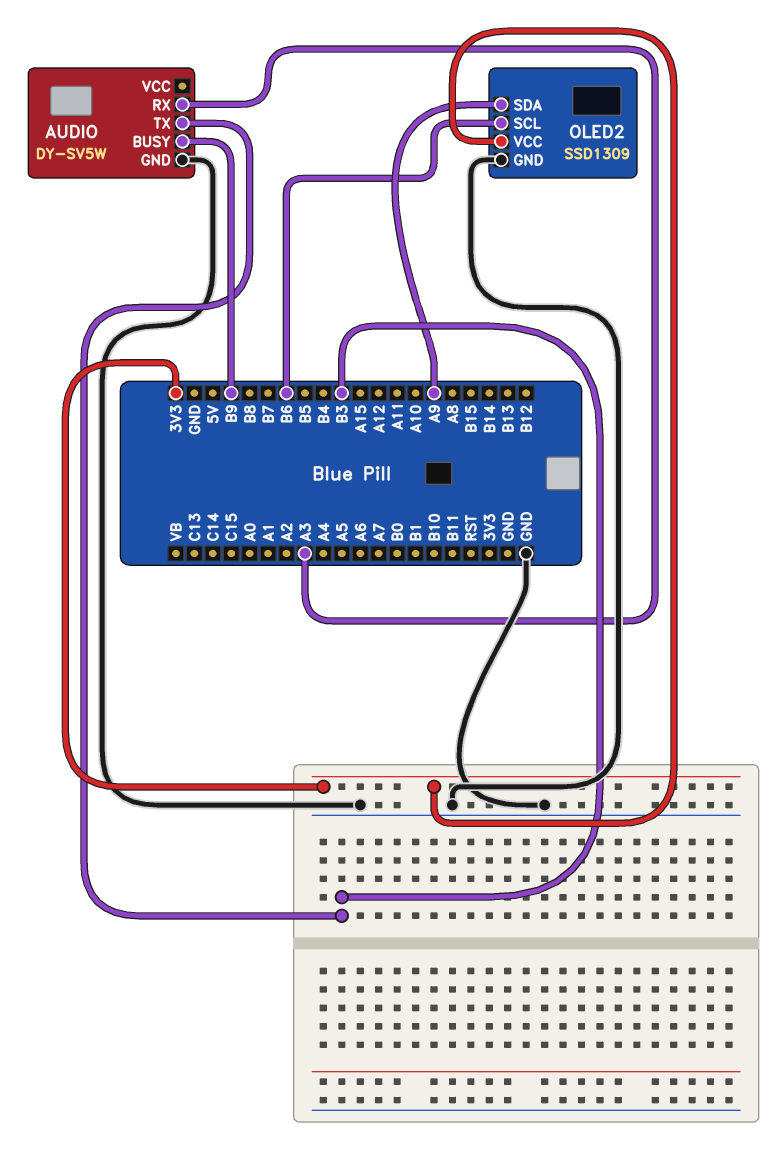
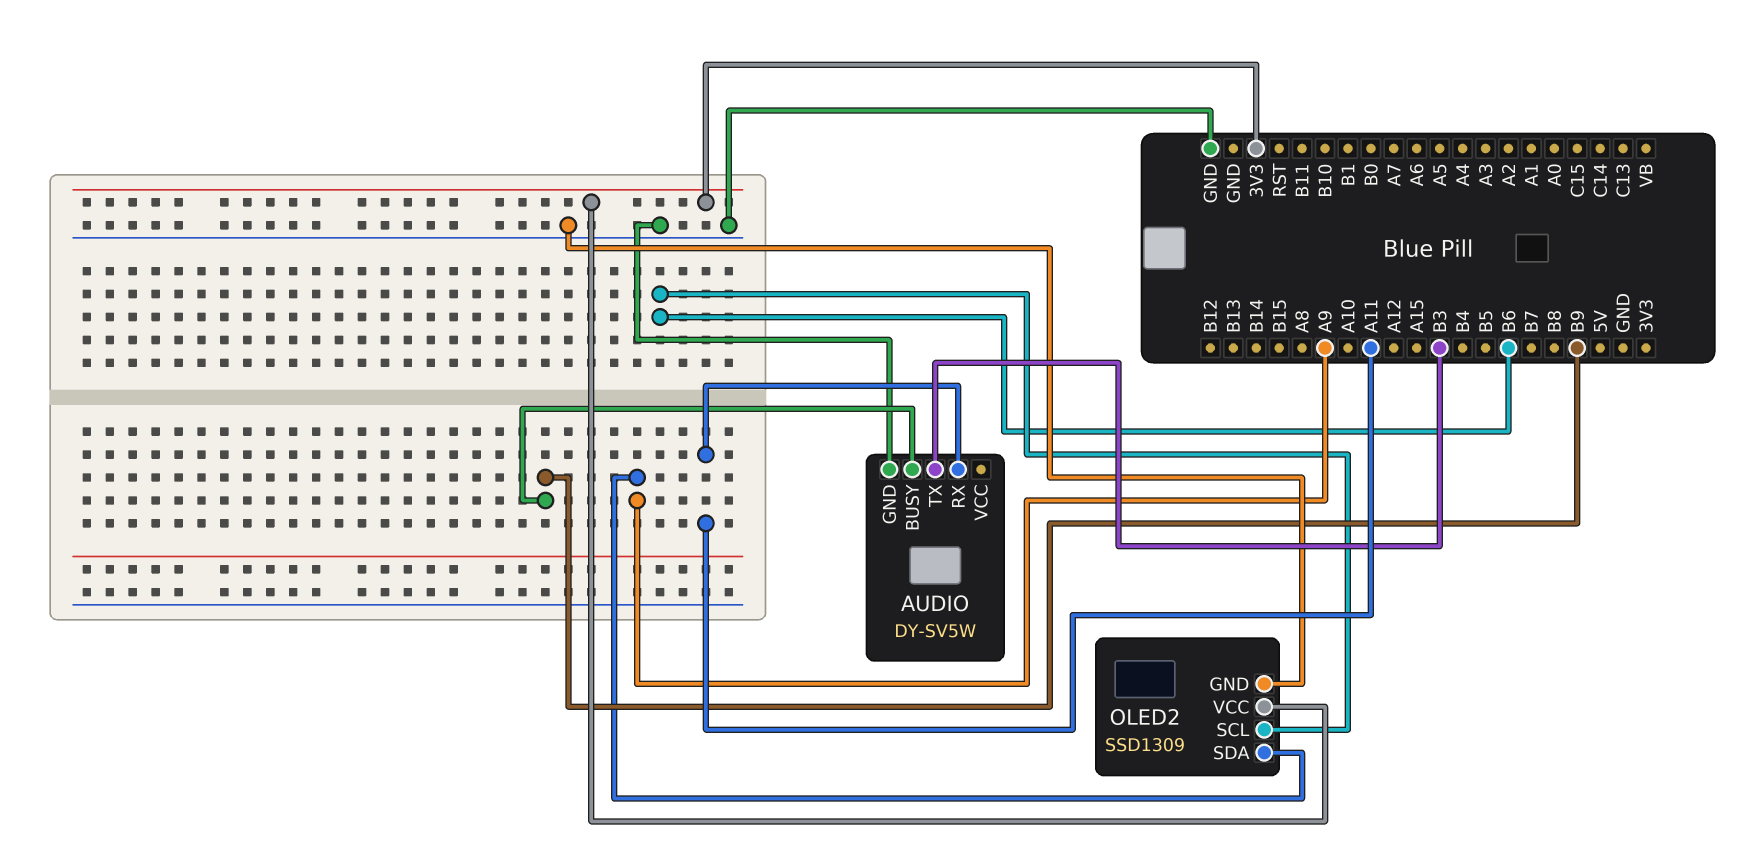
AUDIO pin RX: A3 -> A11

